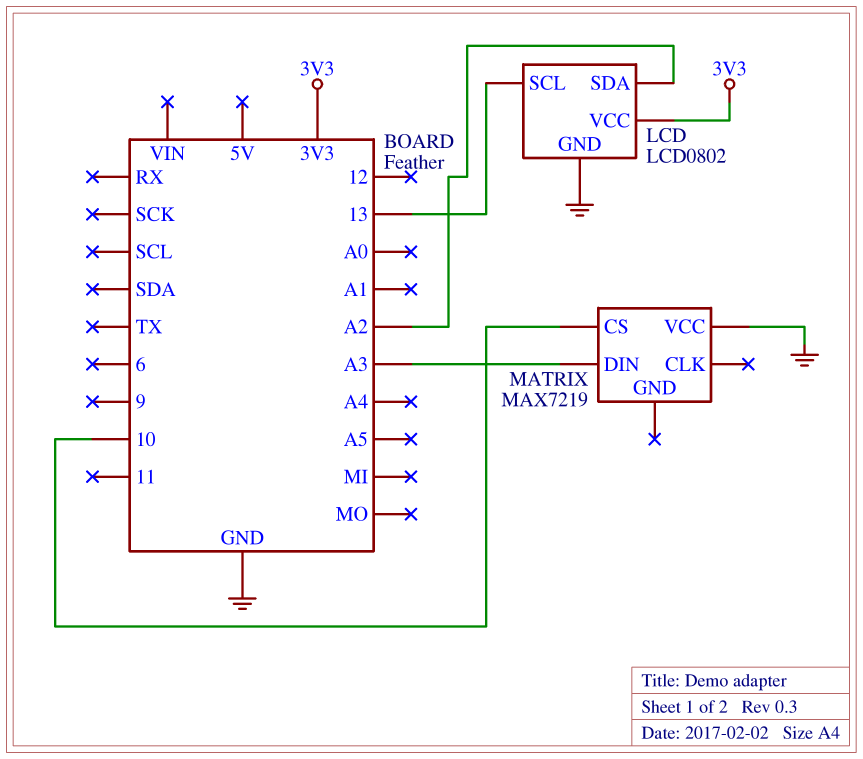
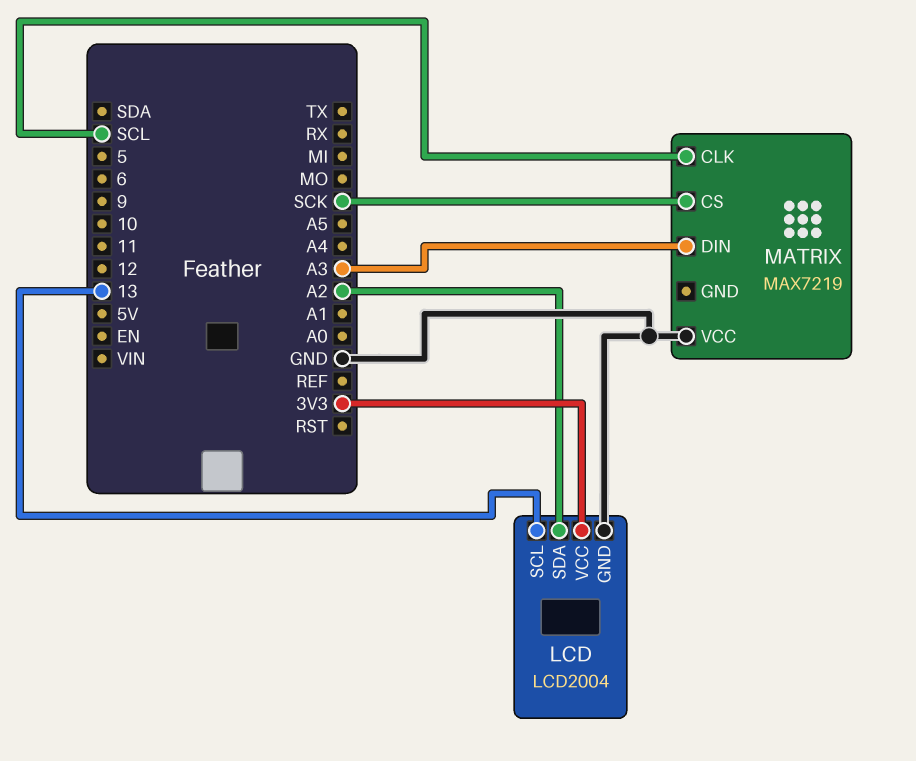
LCD: LCD0802 -> LCD2004
MATRIX pin CLK: none -> SCL
MATRIX pin CS: 10 -> SCK

